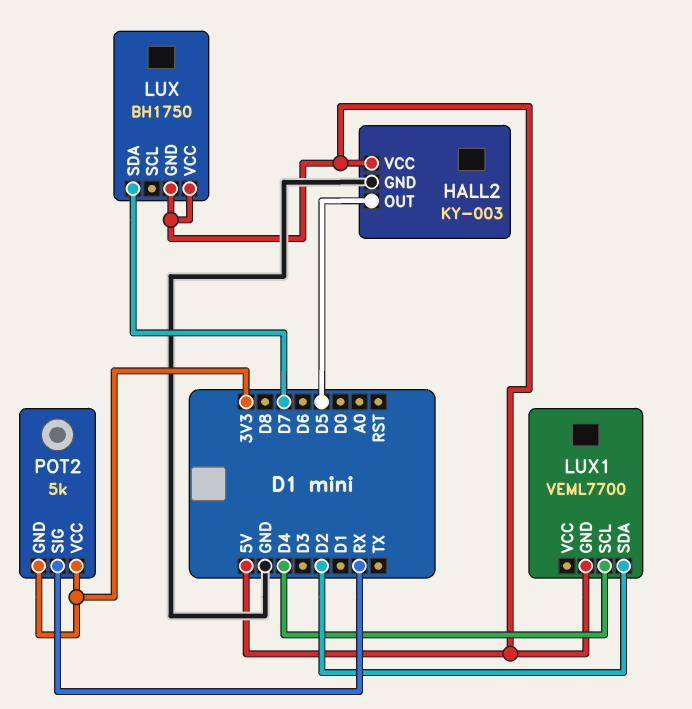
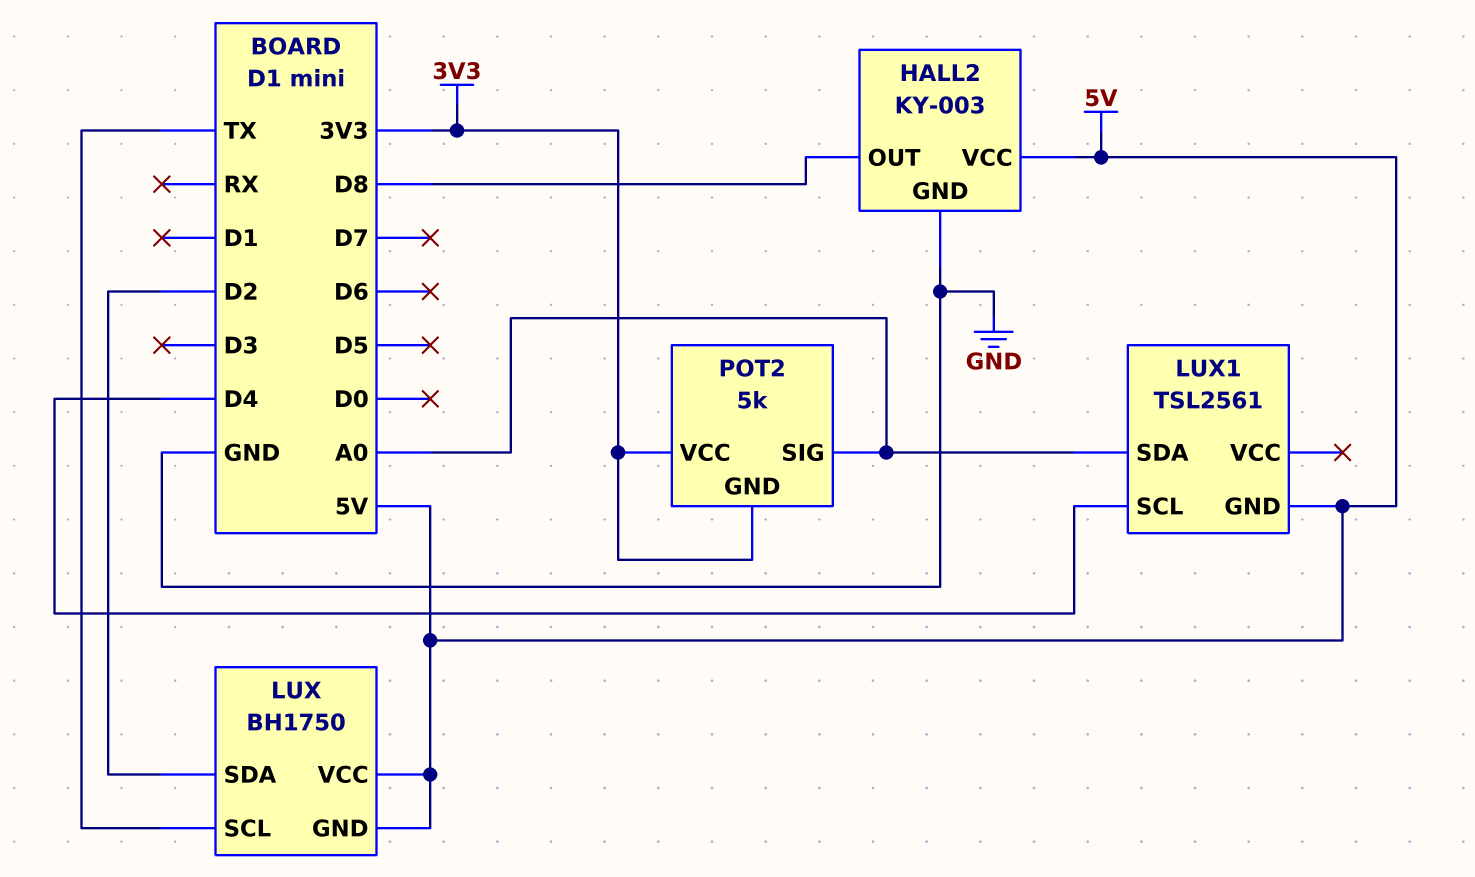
HALL2 pin OUT: D5 -> D8
LUX pin SCL: none -> TX
LUX pin SDA: D7 -> D2
LUX1: VEML7700 -> TSL2561
LUX1 pin SDA: D2 -> A0
POT2 pin SIG: RX -> A0

